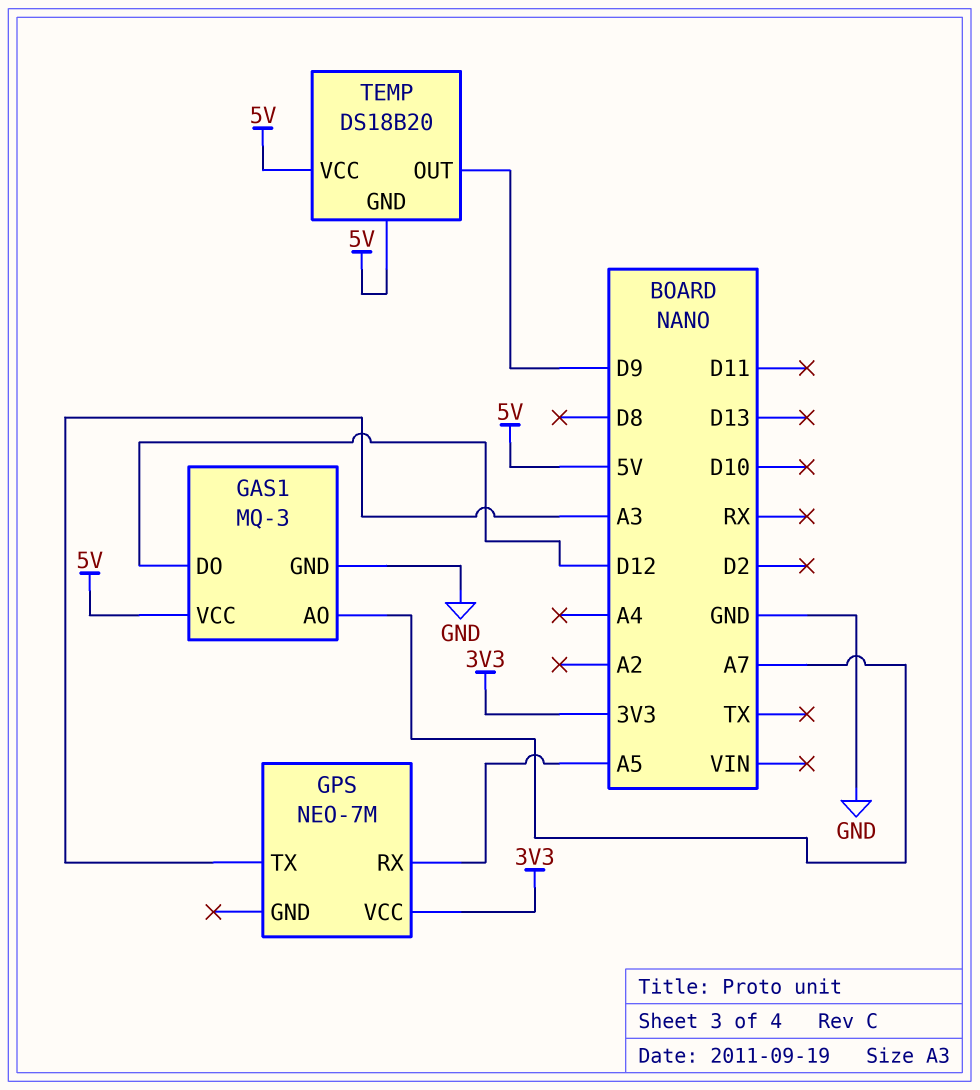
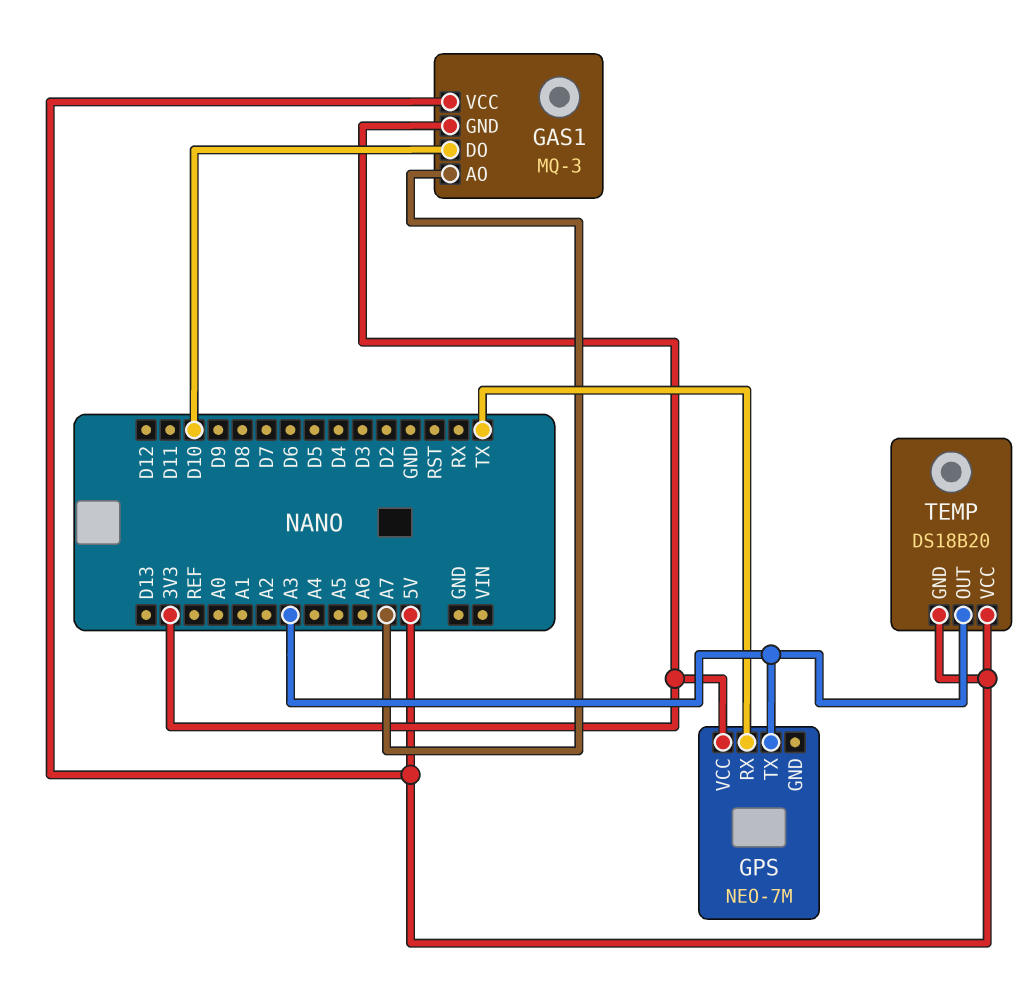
GAS1 pin DO: D12 -> D10
GAS1 pin GND: GND -> 3V3
GPS pin RX: A5 -> TX
TEMP pin OUT: D9 -> A3

